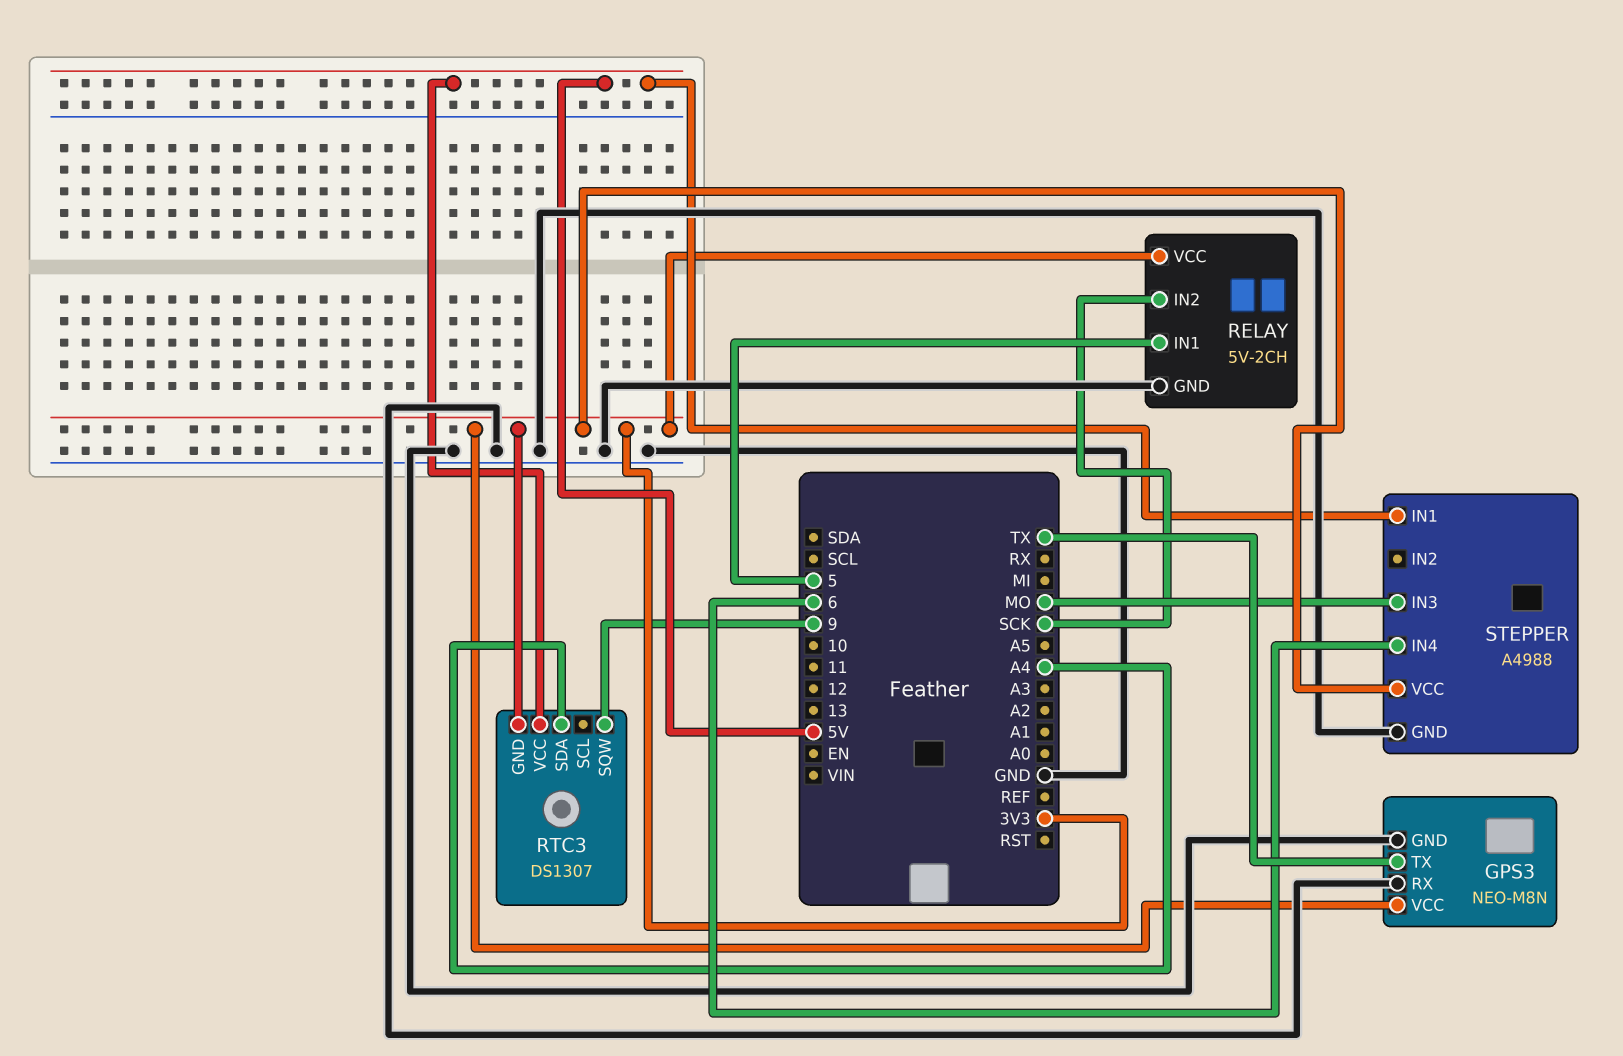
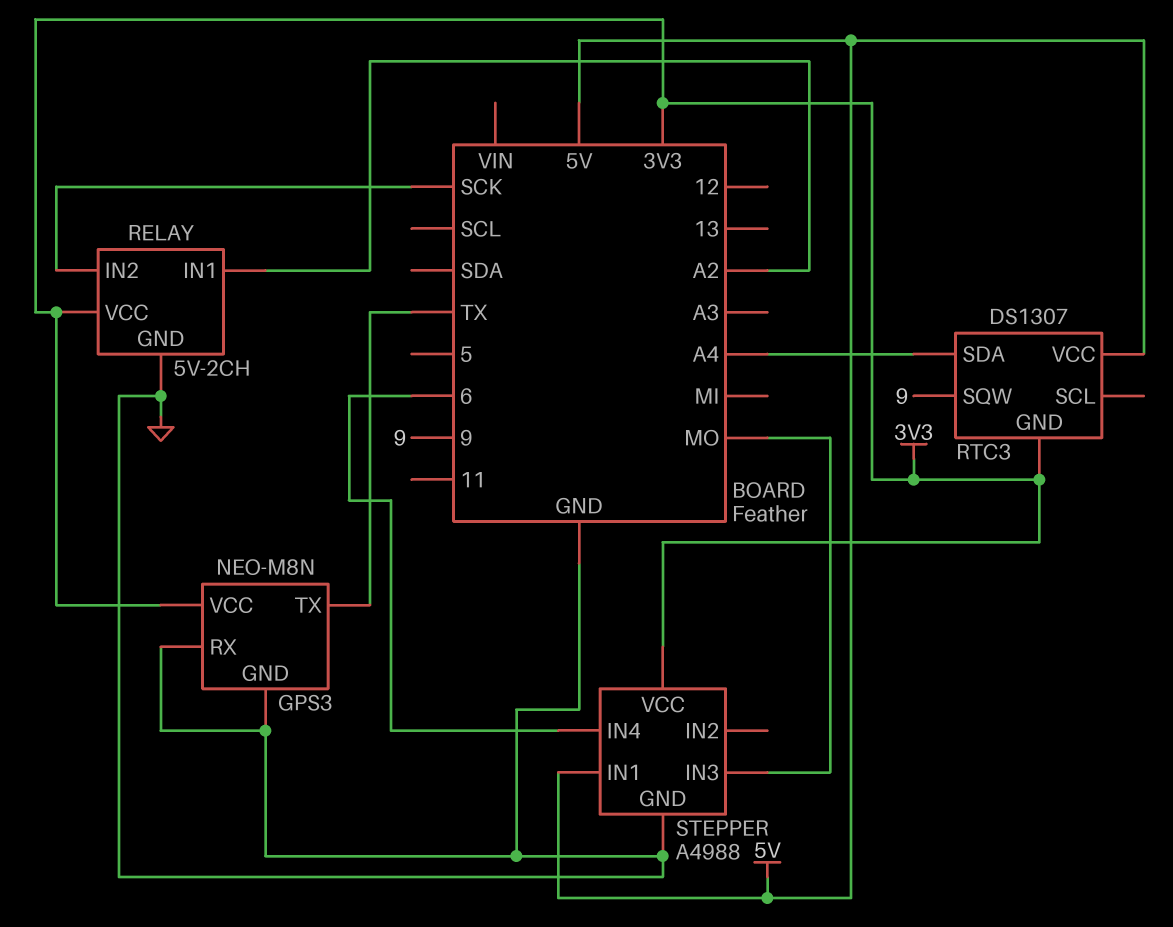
RELAY pin IN1: 5 -> A2

